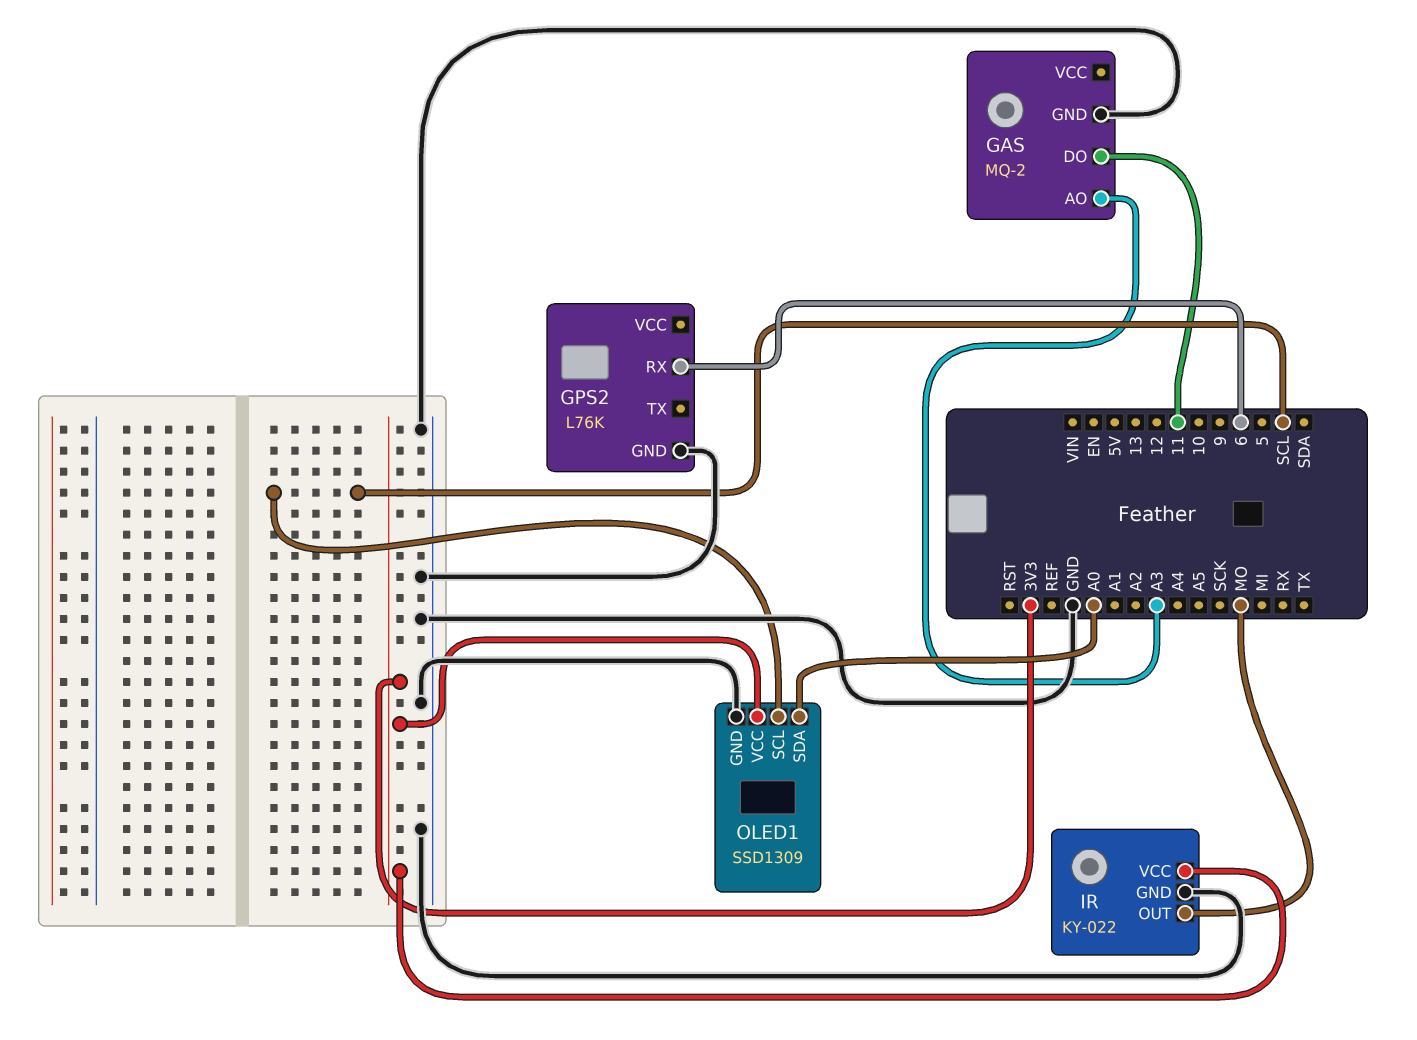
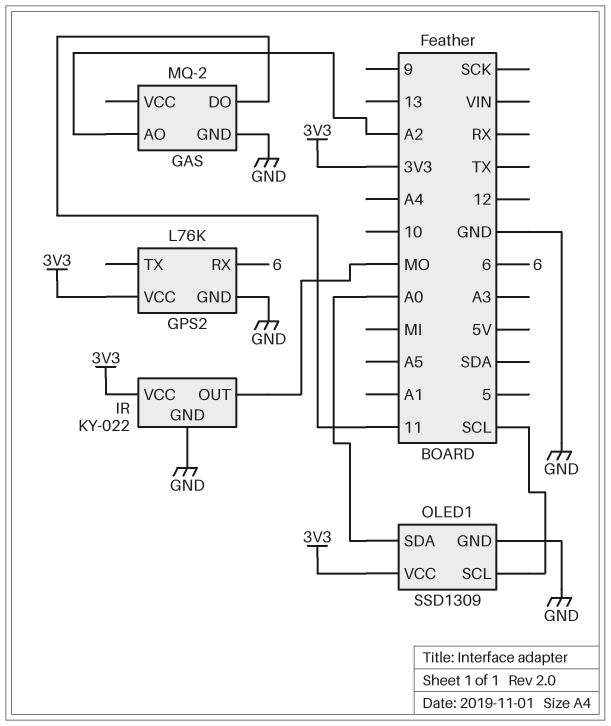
GAS pin AO: A3 -> A2
GPS2 pin VCC: none -> 3V3

